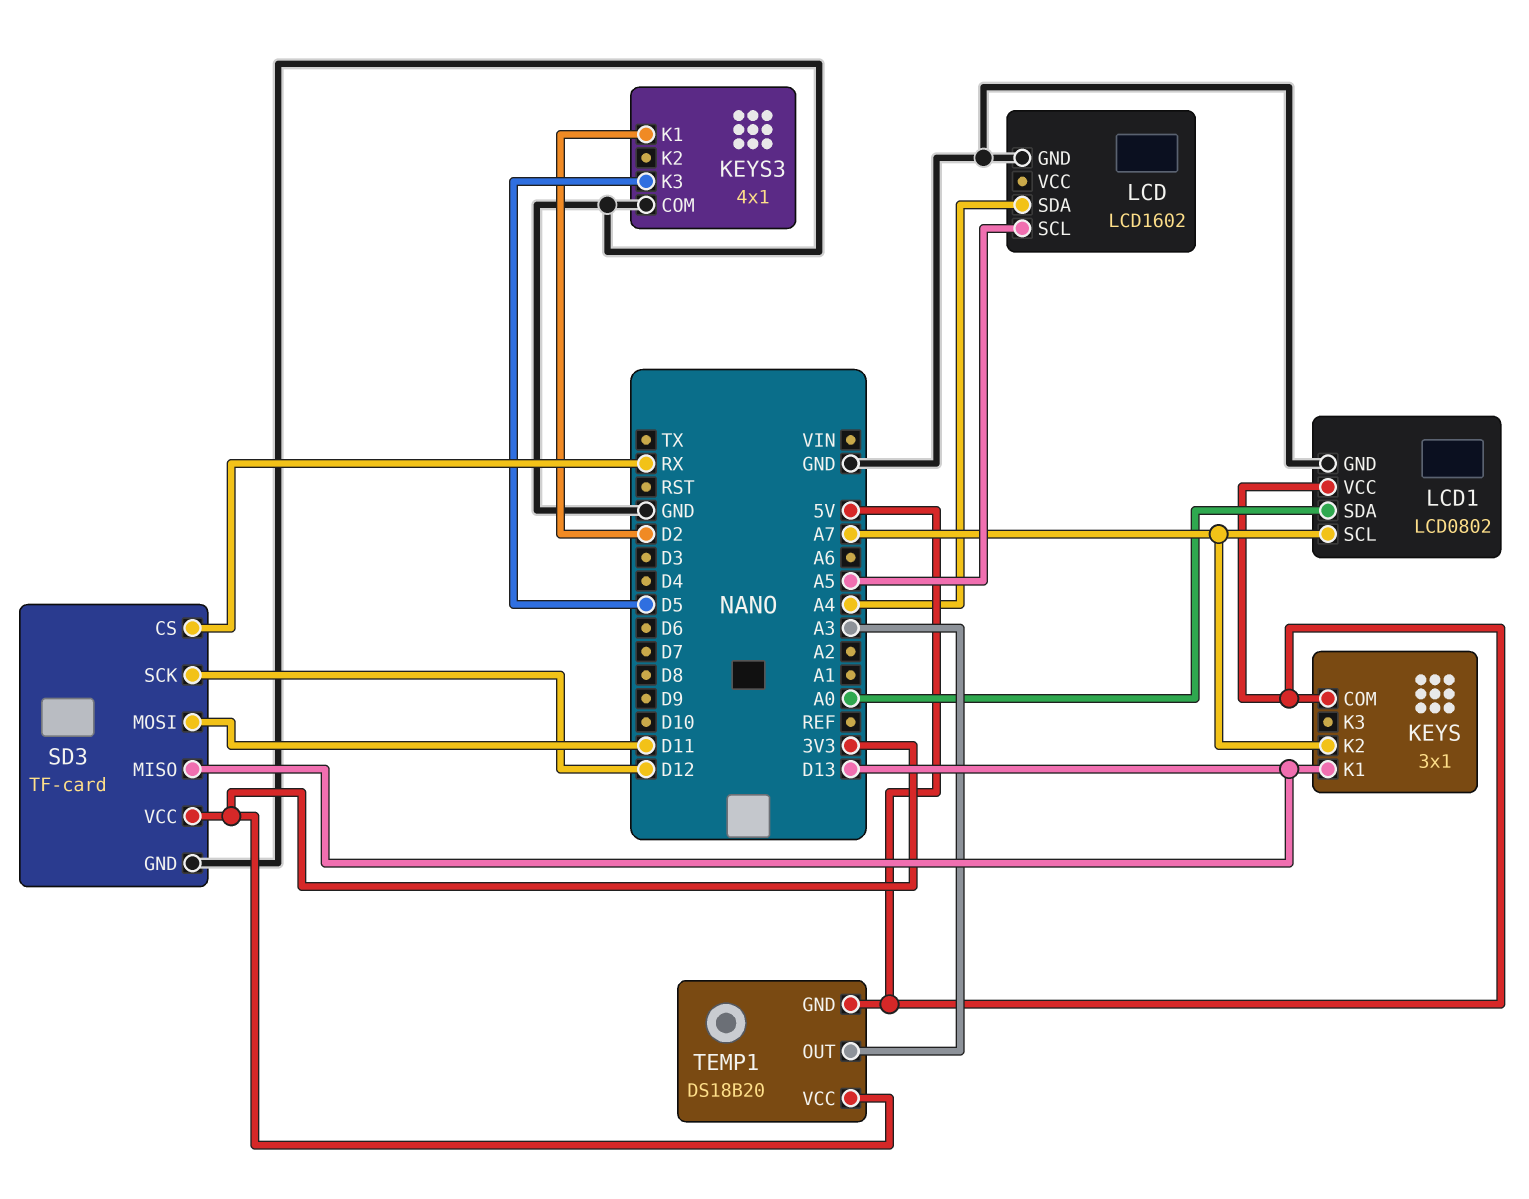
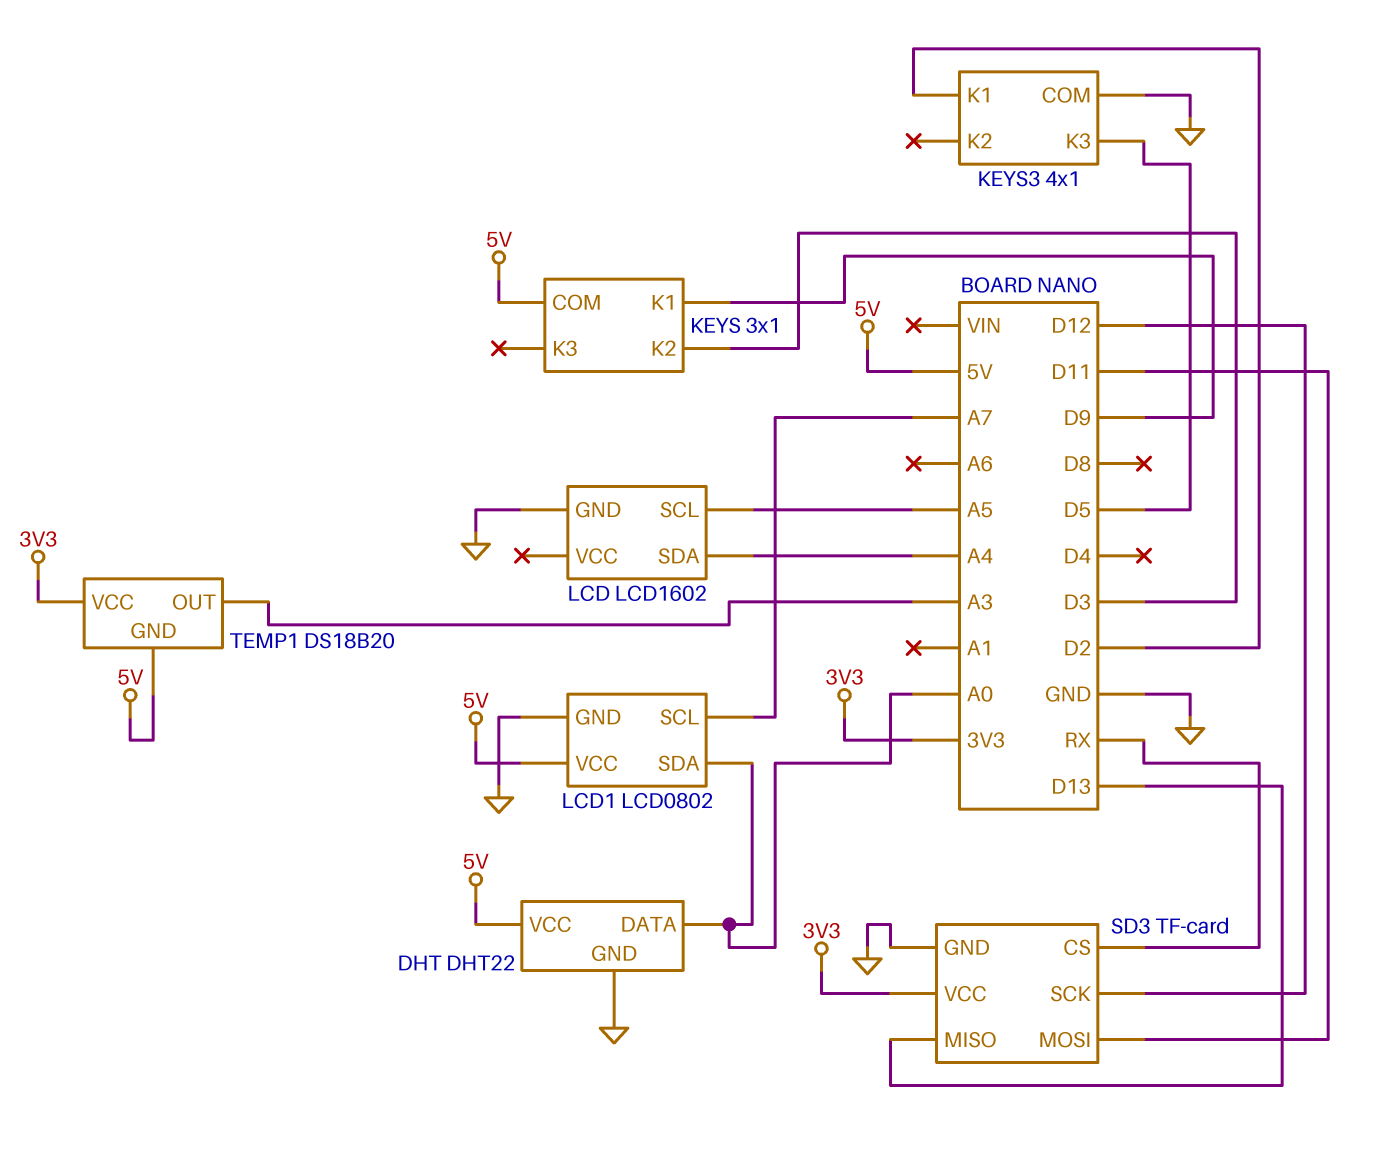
DHT: none -> DHT22
DHT pin DATA: none -> A0
DHT pin GND: none -> GND
DHT pin VCC: none -> 5V
KEYS pin K1: D13 -> D9
KEYS pin K2: A7 -> D3

